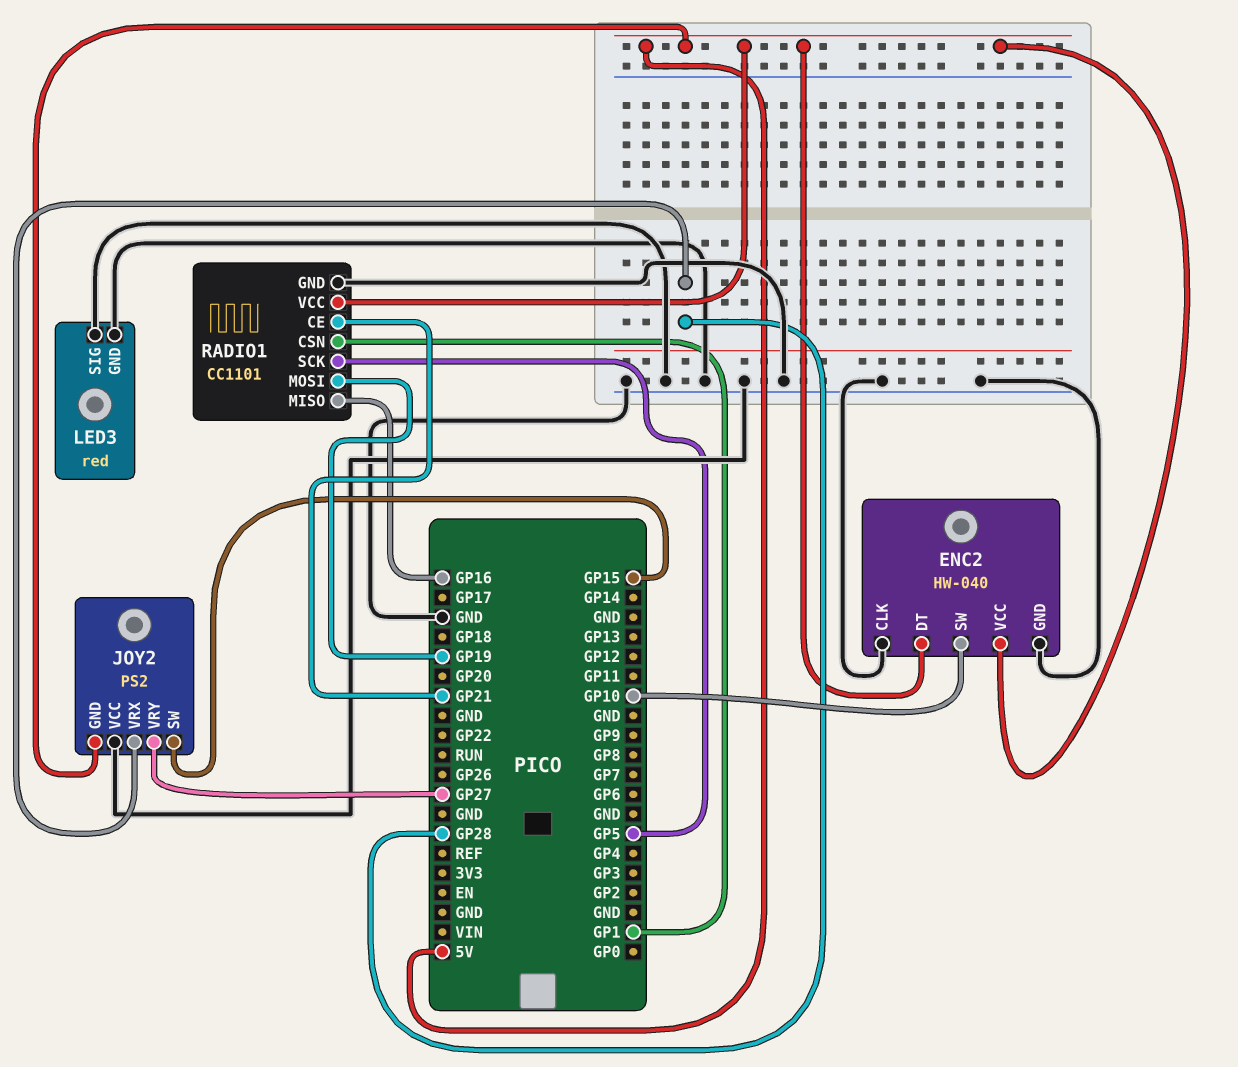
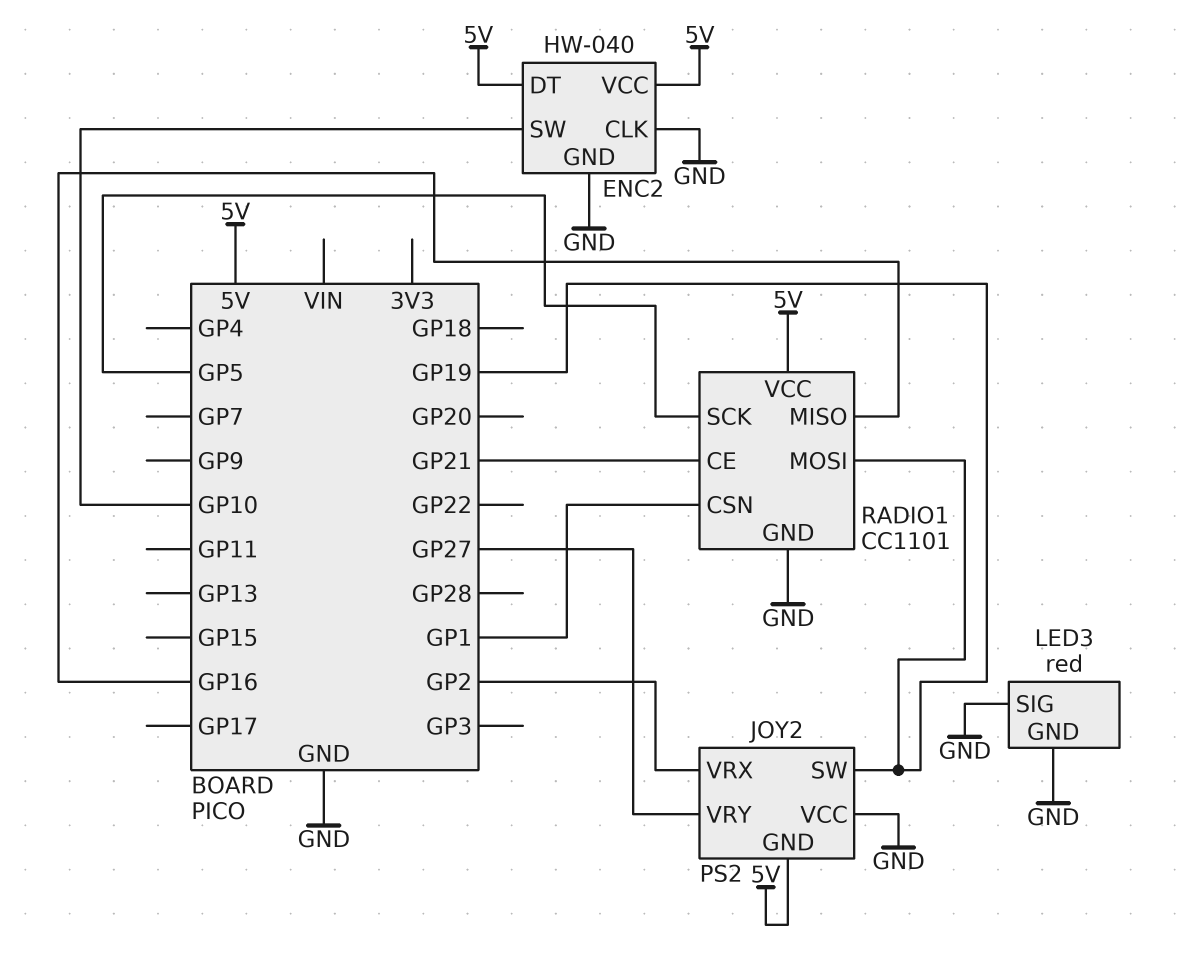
JOY2 pin SW: GP15 -> GP19
JOY2 pin VRX: GP28 -> GP2

